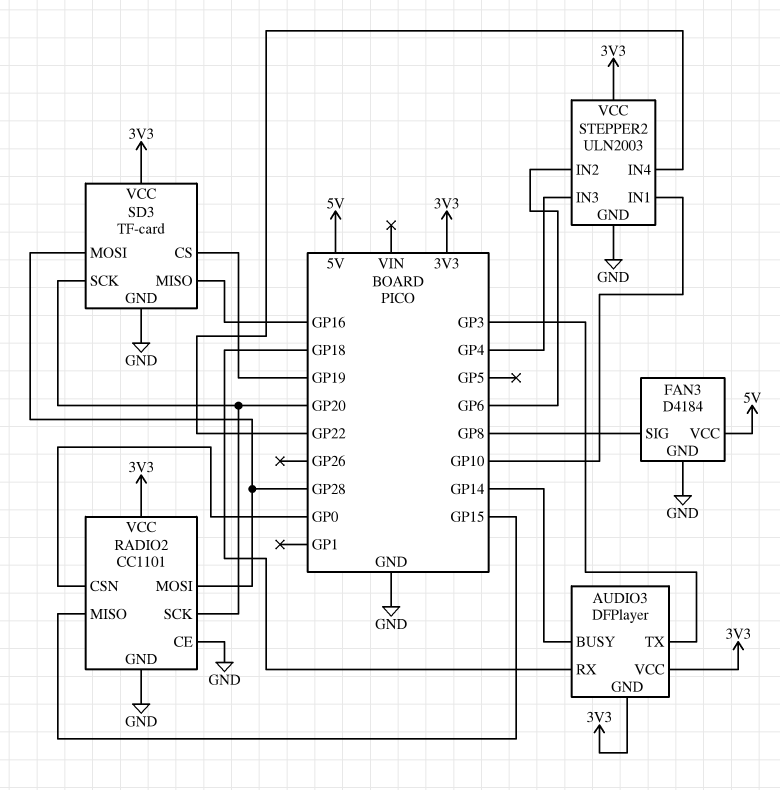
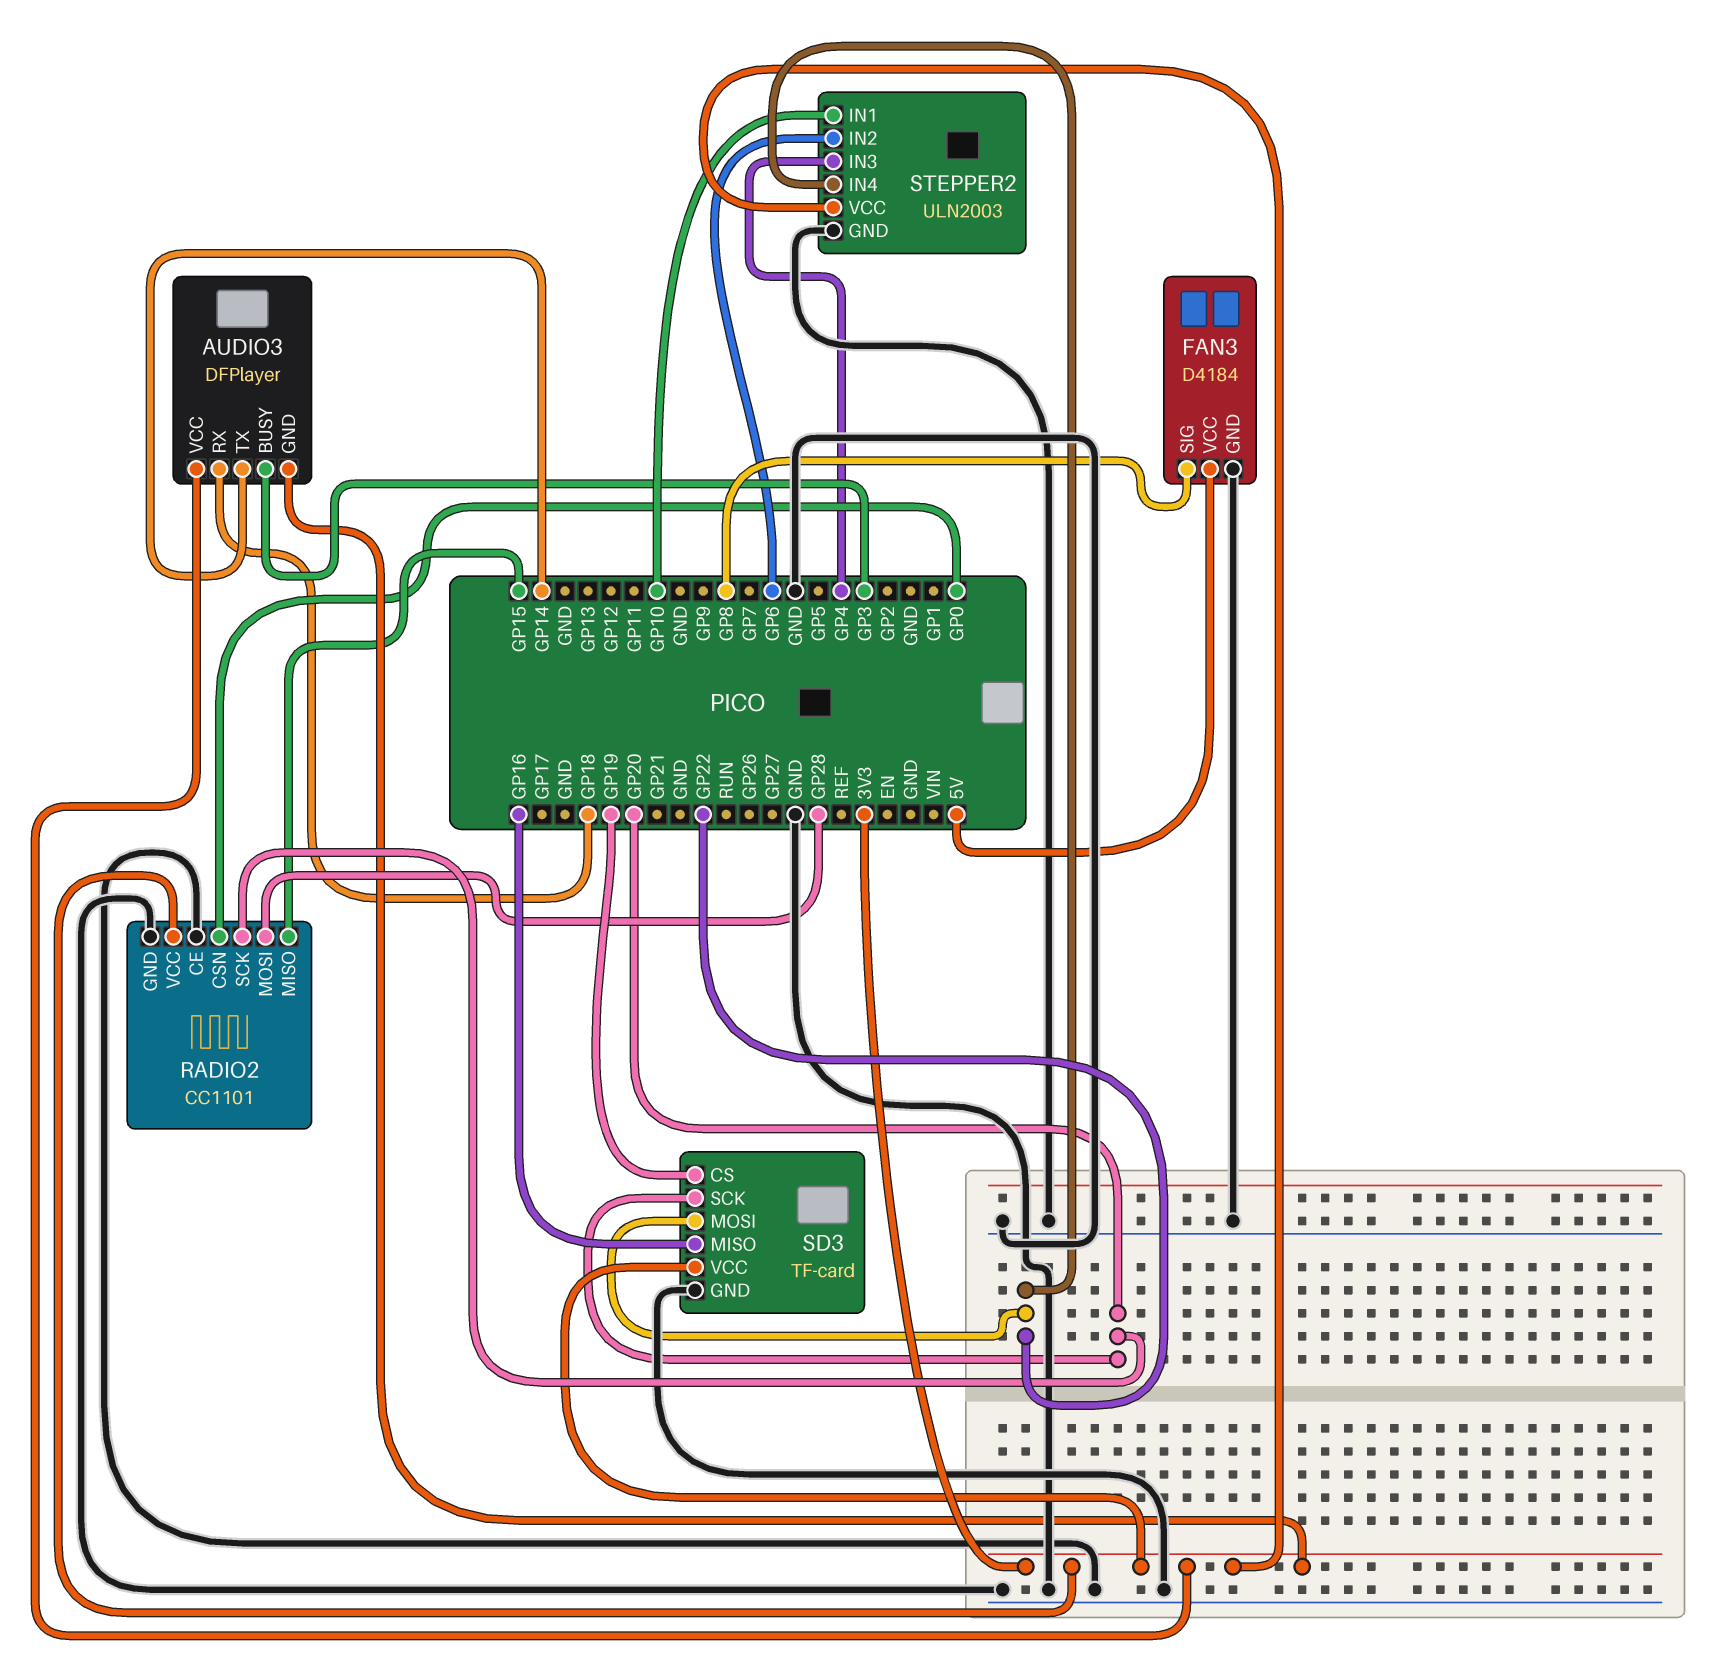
AUDIO3 pin BUSY: GP14 -> GP3
AUDIO3 pin TX: GP3 -> GP14
SD3 pin MOSI: GP28 -> GP22

